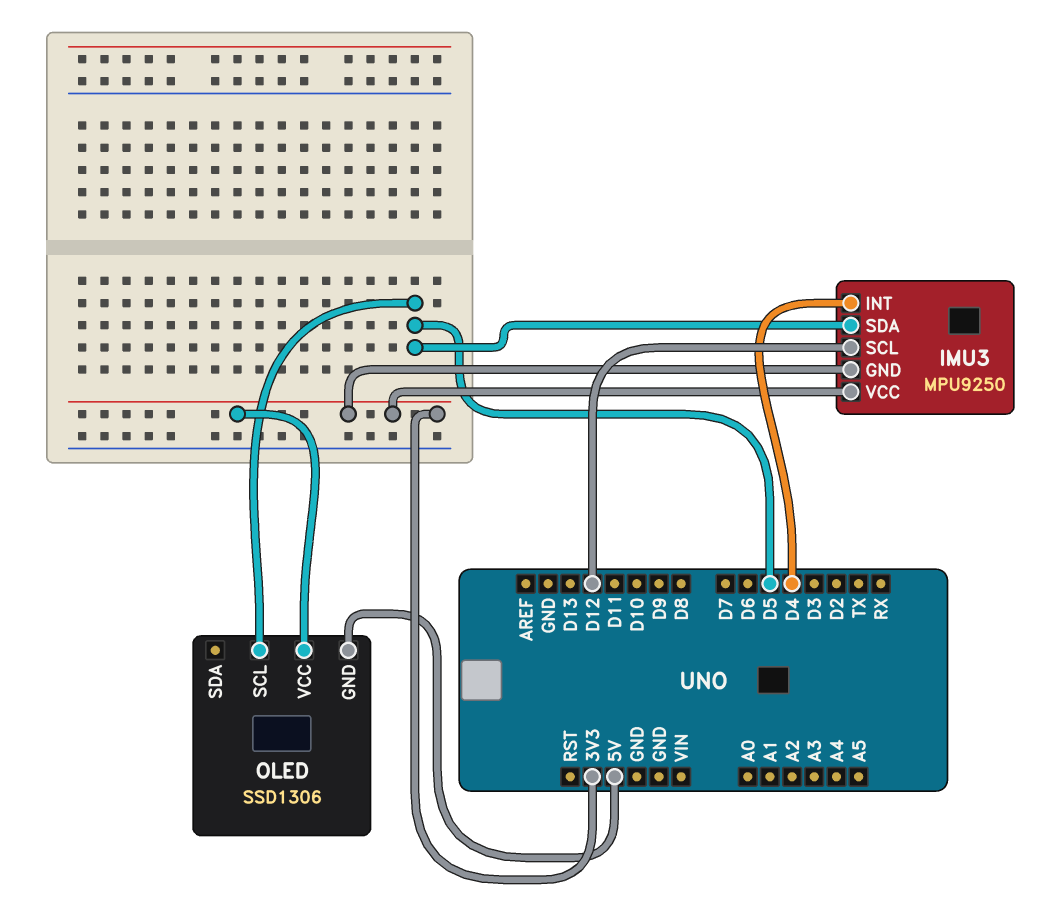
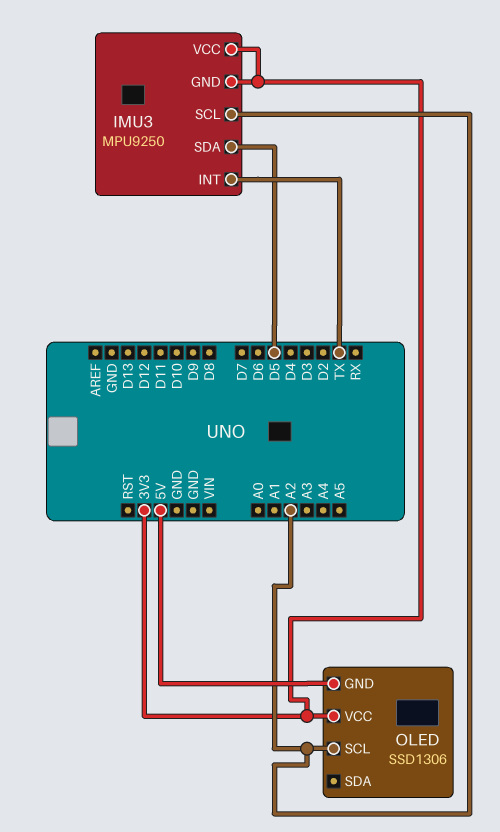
IMU3 pin INT: D4 -> TX
IMU3 pin SCL: D12 -> A2
OLED pin SCL: D5 -> A2

